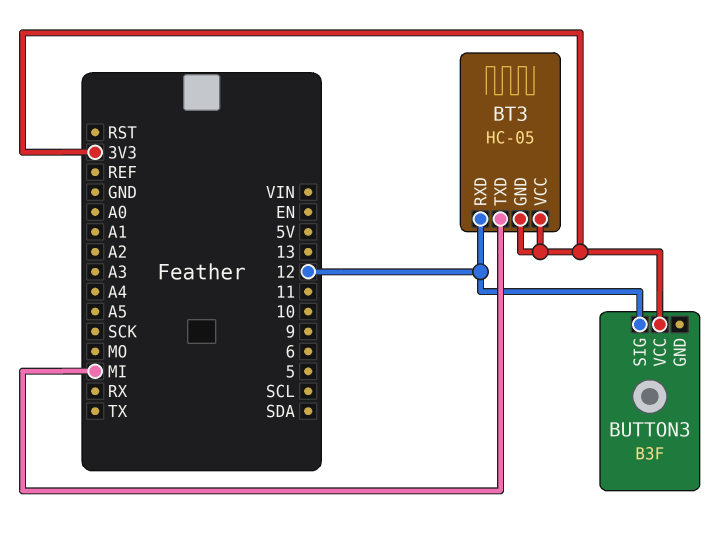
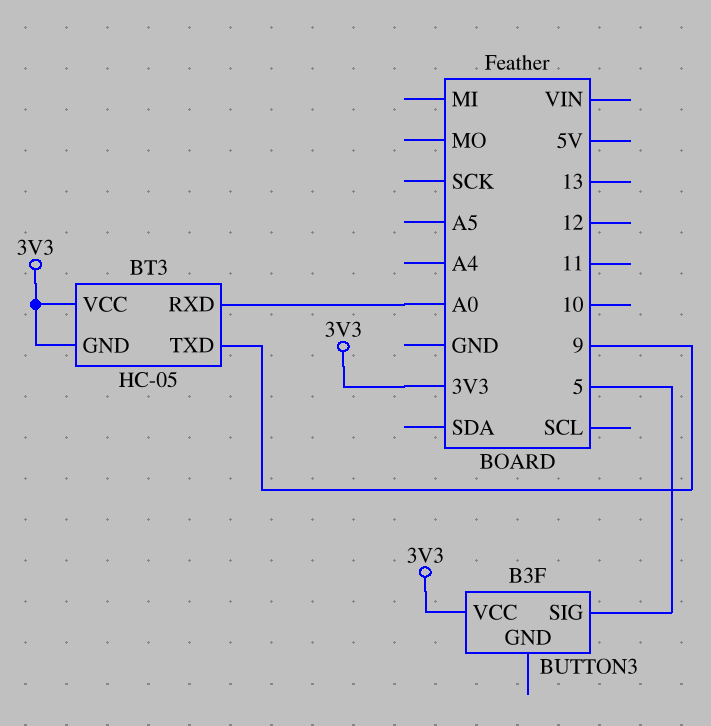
BT3 pin RXD: 12 -> A0
BT3 pin TXD: MI -> 9
BUTTON3 pin SIG: 12 -> 5

